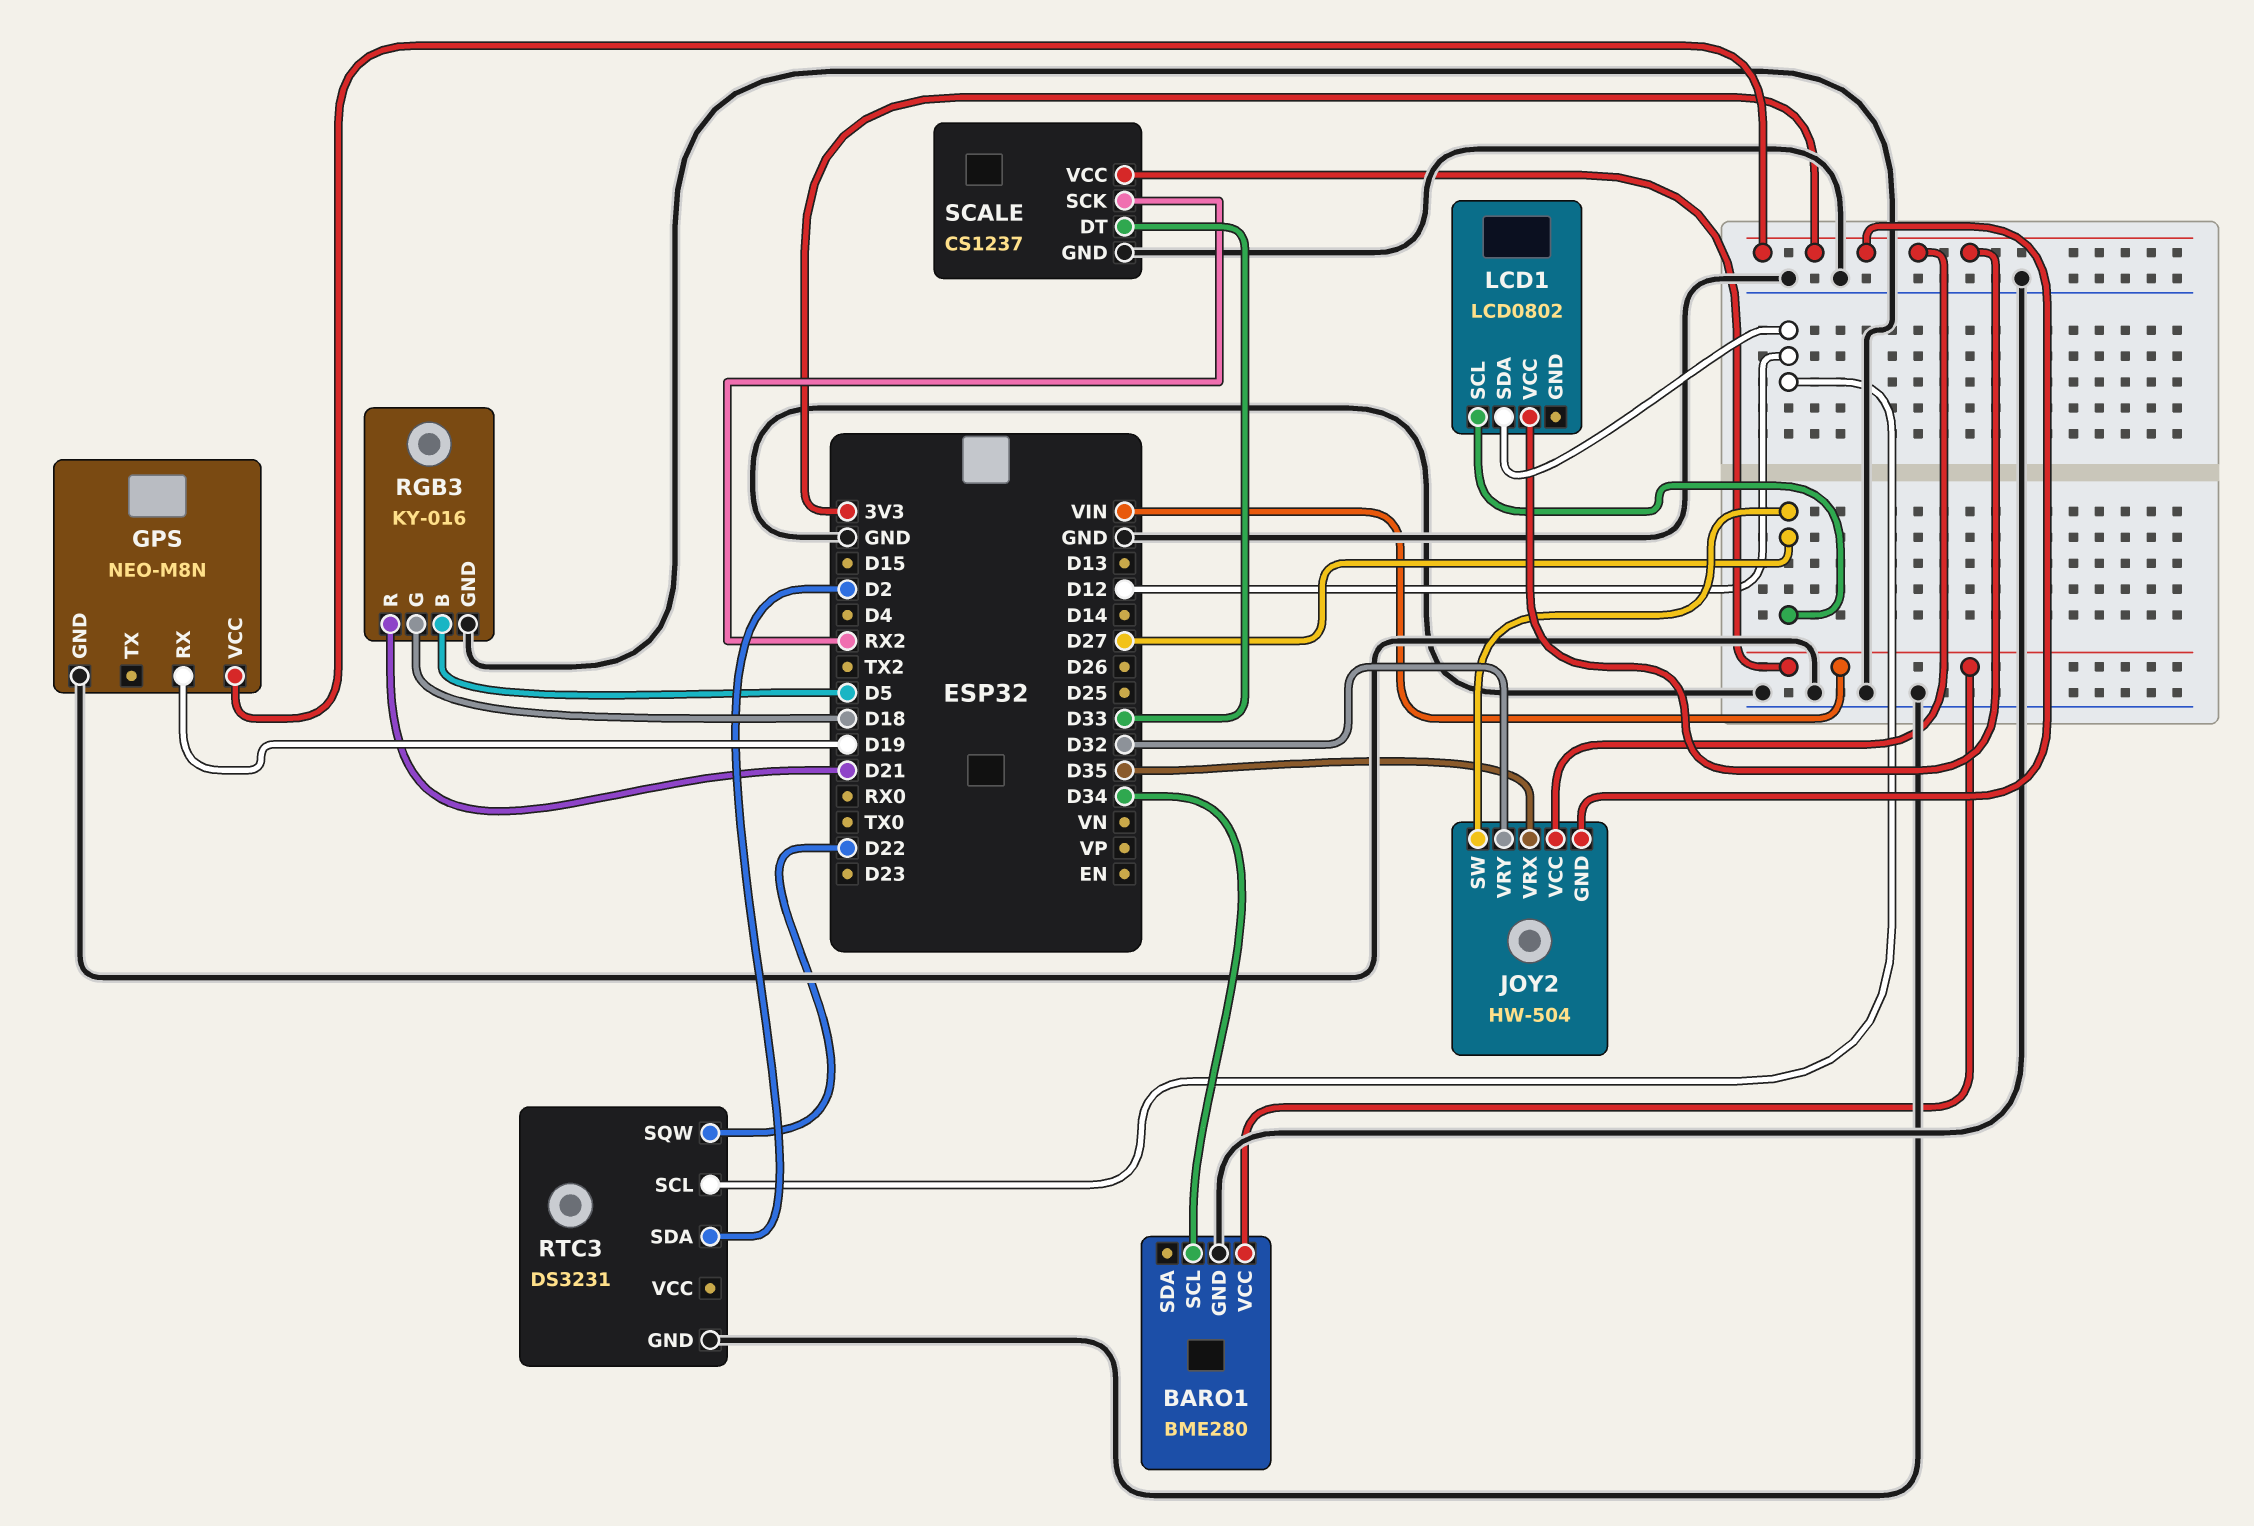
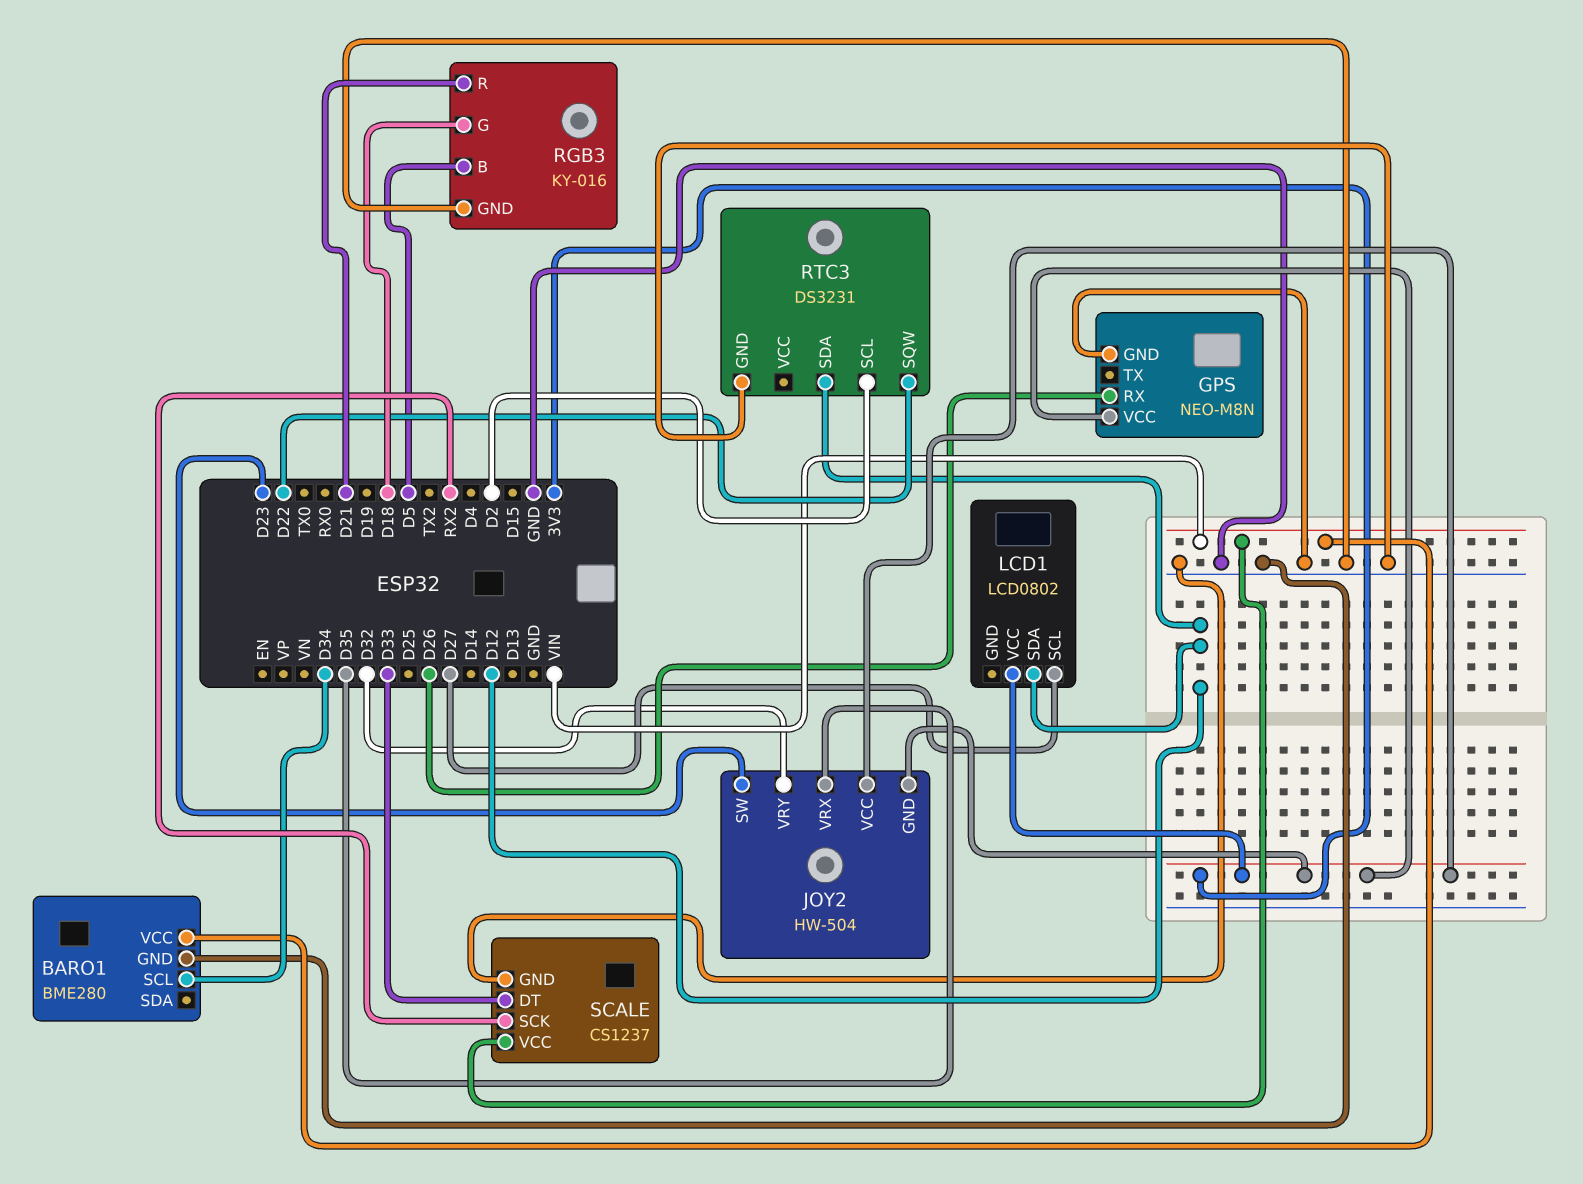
GPS pin RX: D19 -> D26
JOY2 pin SW: D27 -> D23
RTC3 pin SCL: D12 -> D2
RTC3 pin SDA: D2 -> D12

